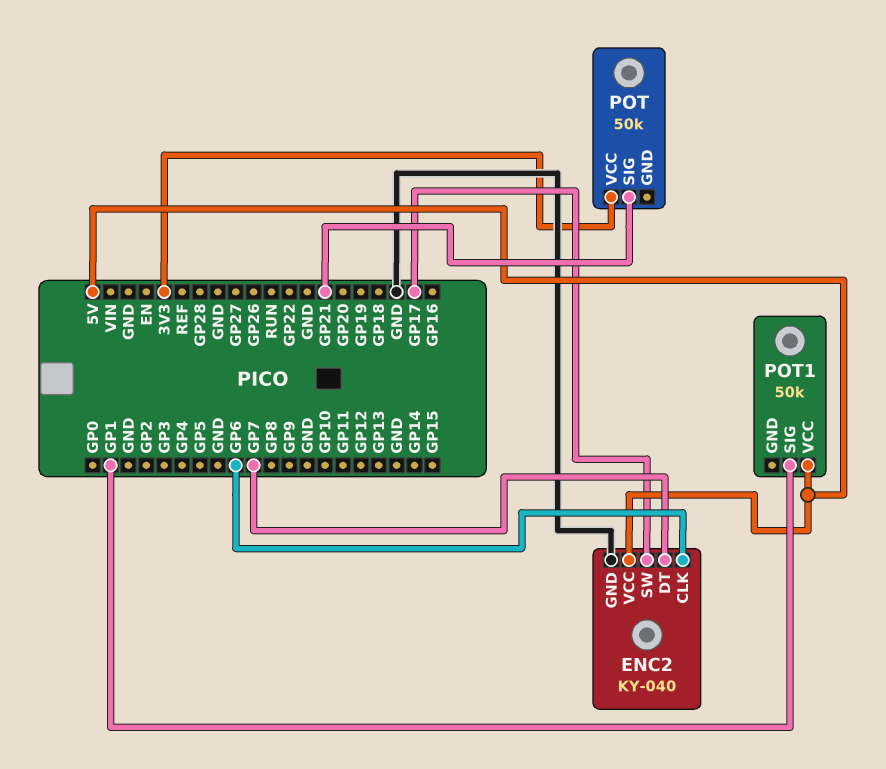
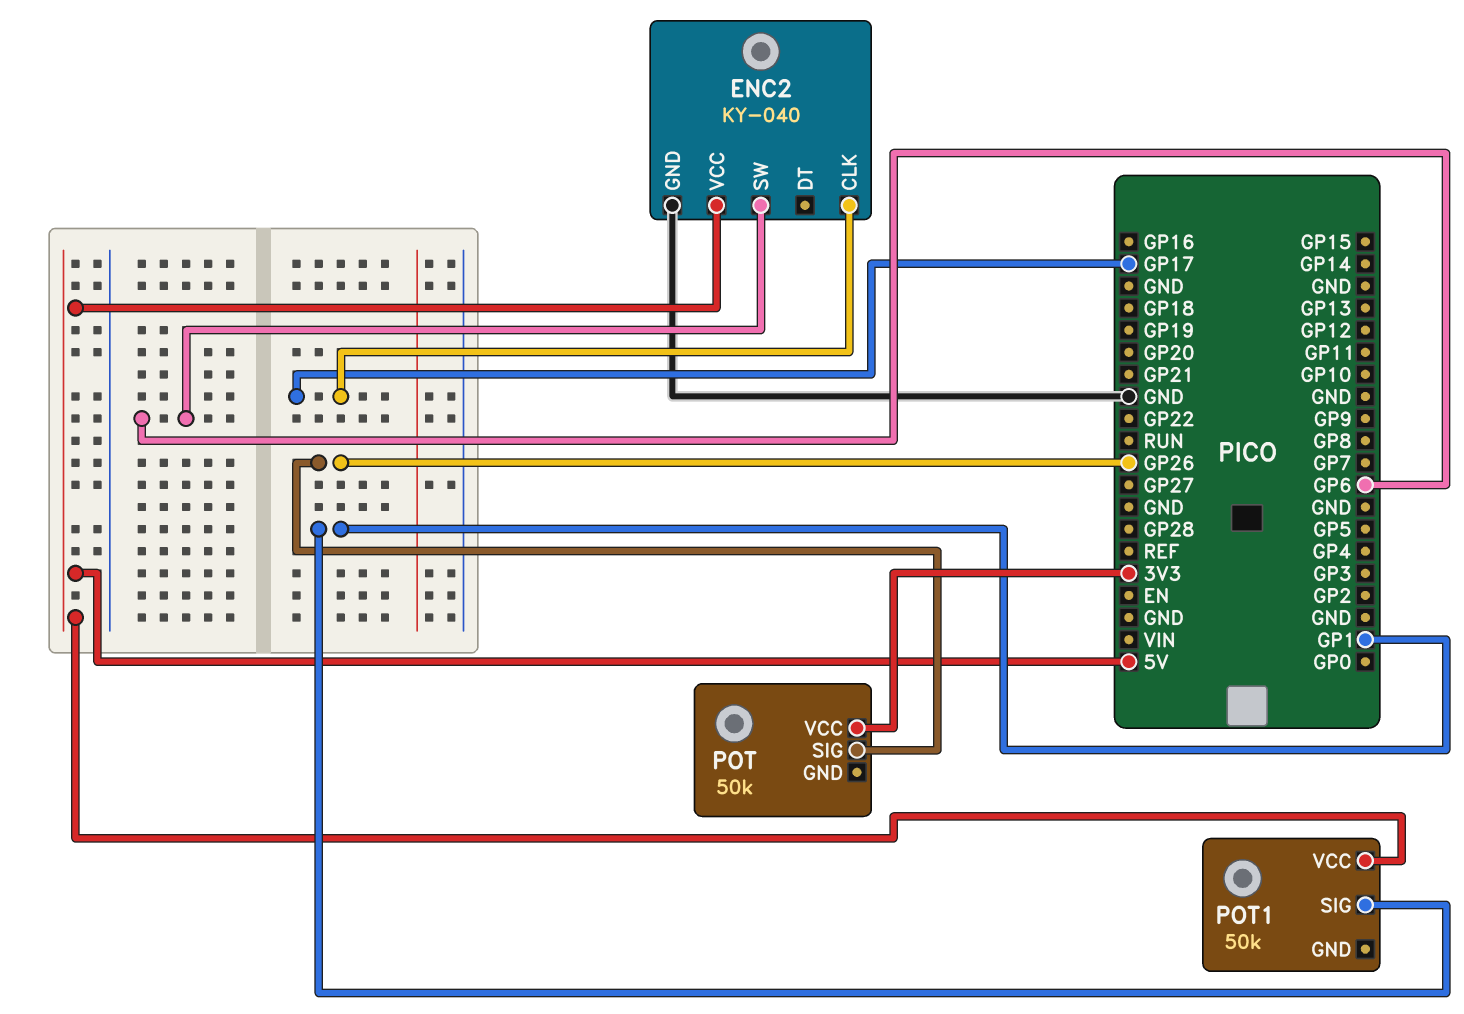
ENC2 pin CLK: GP6 -> GP17
ENC2 pin DT: GP7 -> none
ENC2 pin SW: GP17 -> GP6
POT pin SIG: GP21 -> GP26

